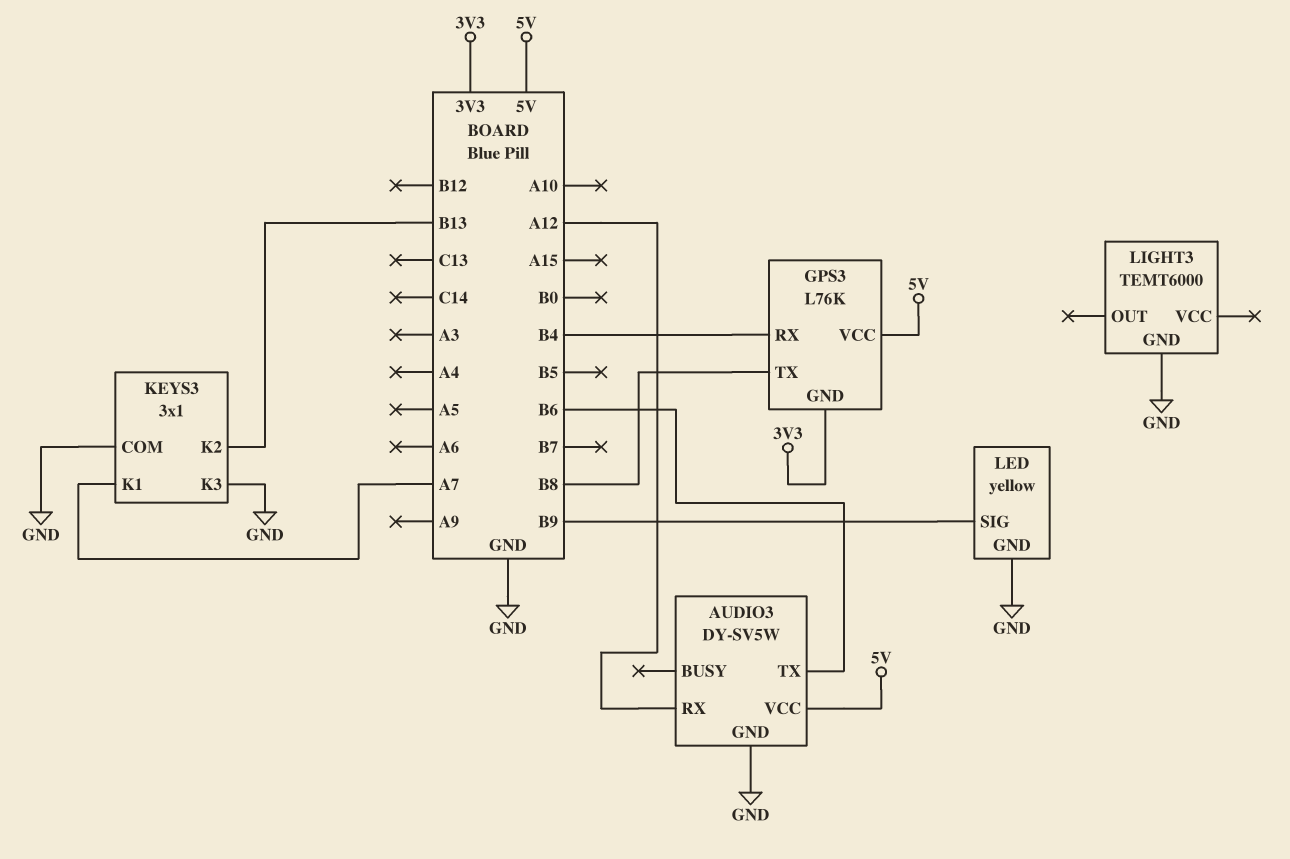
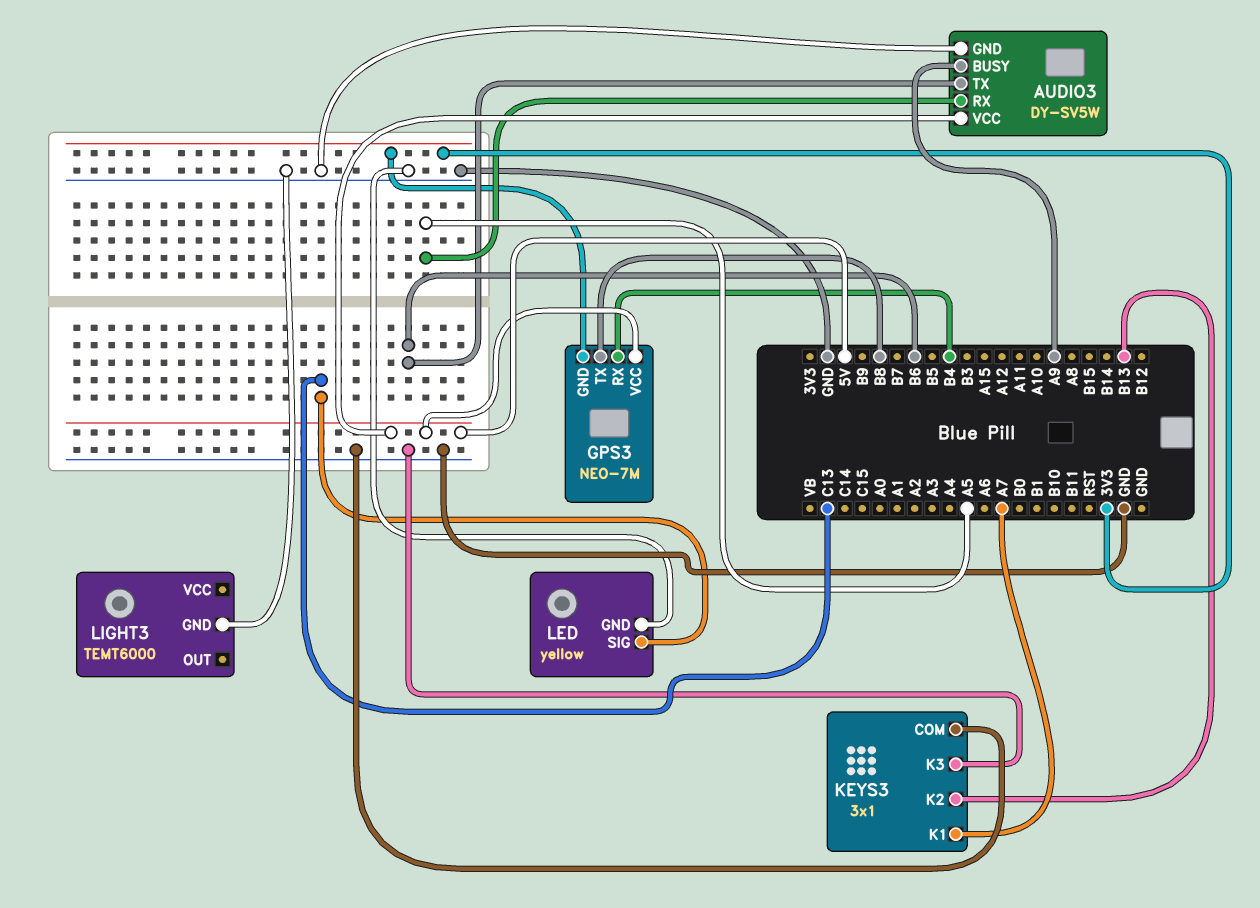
AUDIO3 pin BUSY: none -> A9
AUDIO3 pin RX: A12 -> A5
GPS3: L76K -> NEO-7M
LED pin SIG: B9 -> C13

